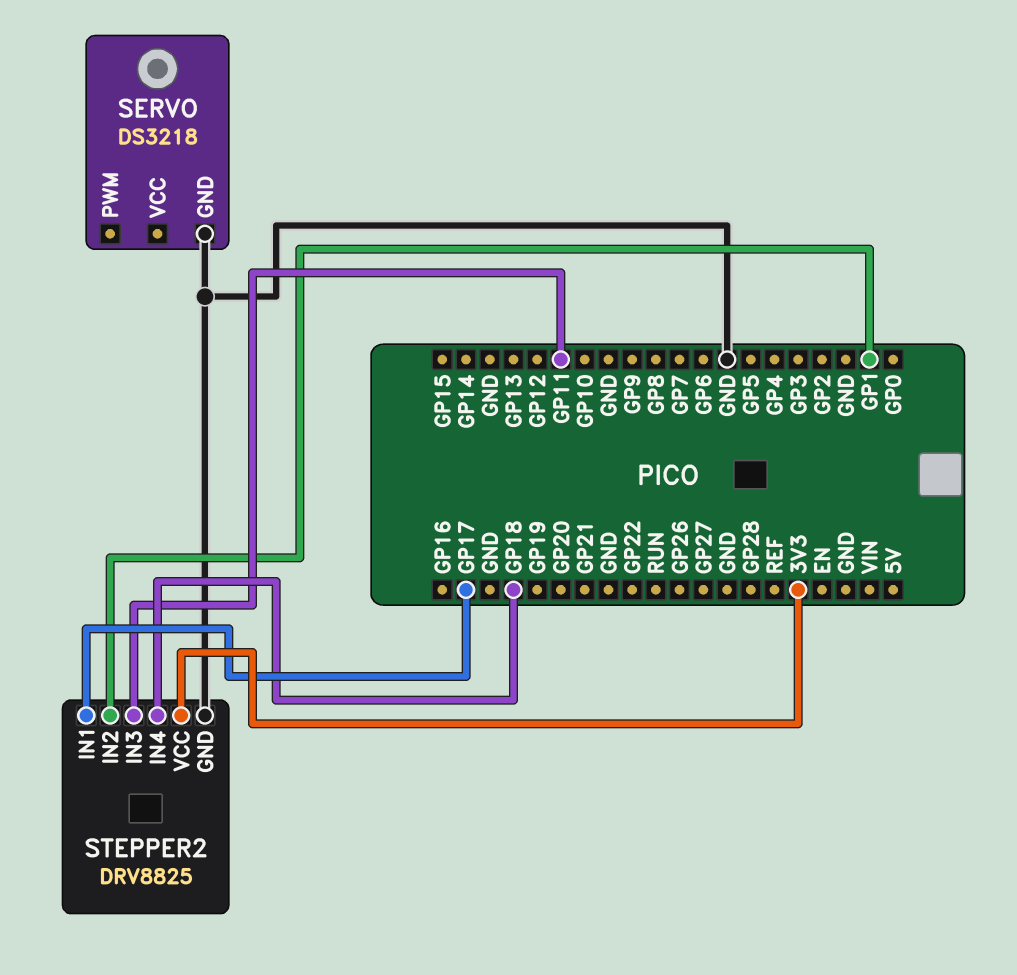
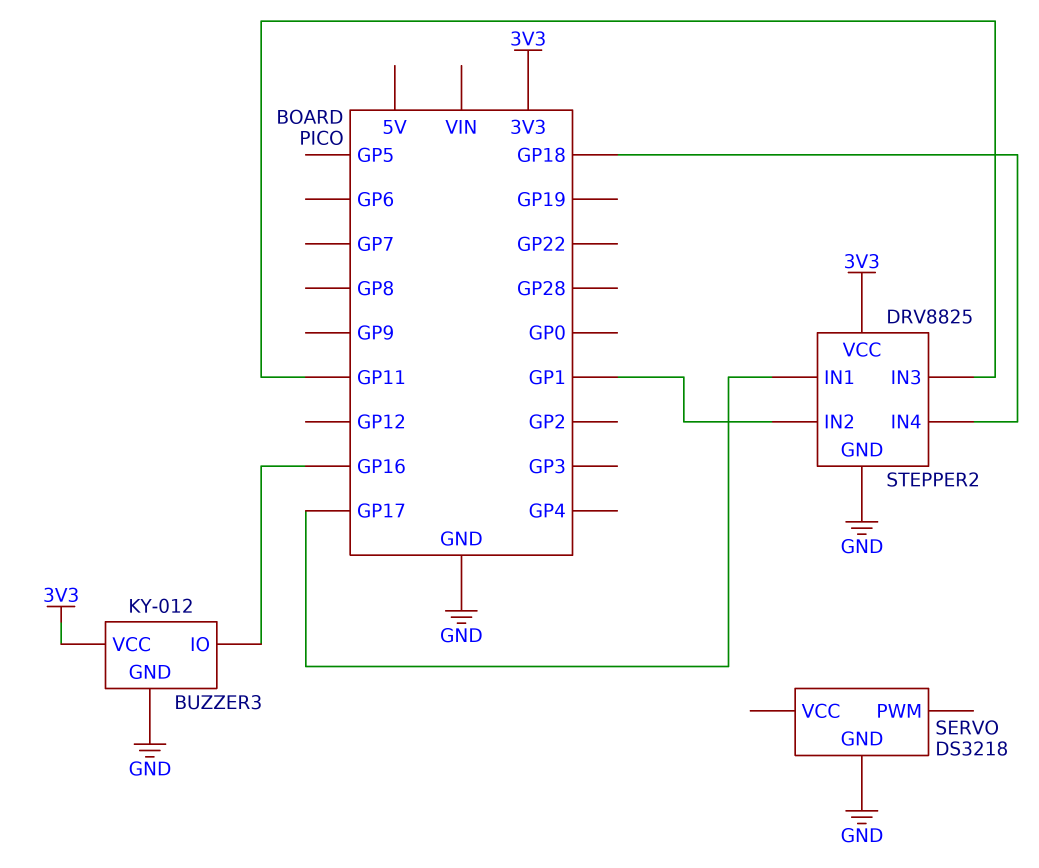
BUZZER3: none -> KY-012
BUZZER3 pin GND: none -> GND
BUZZER3 pin IO: none -> GP16
BUZZER3 pin VCC: none -> 3V3

